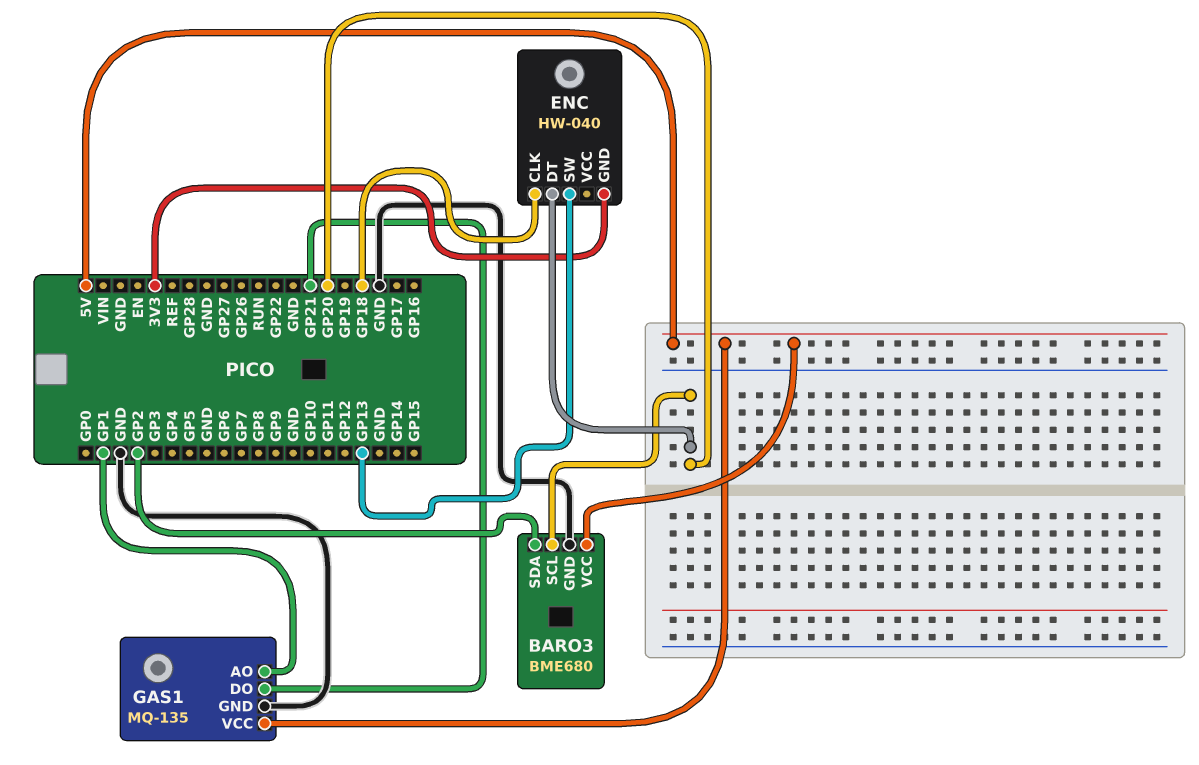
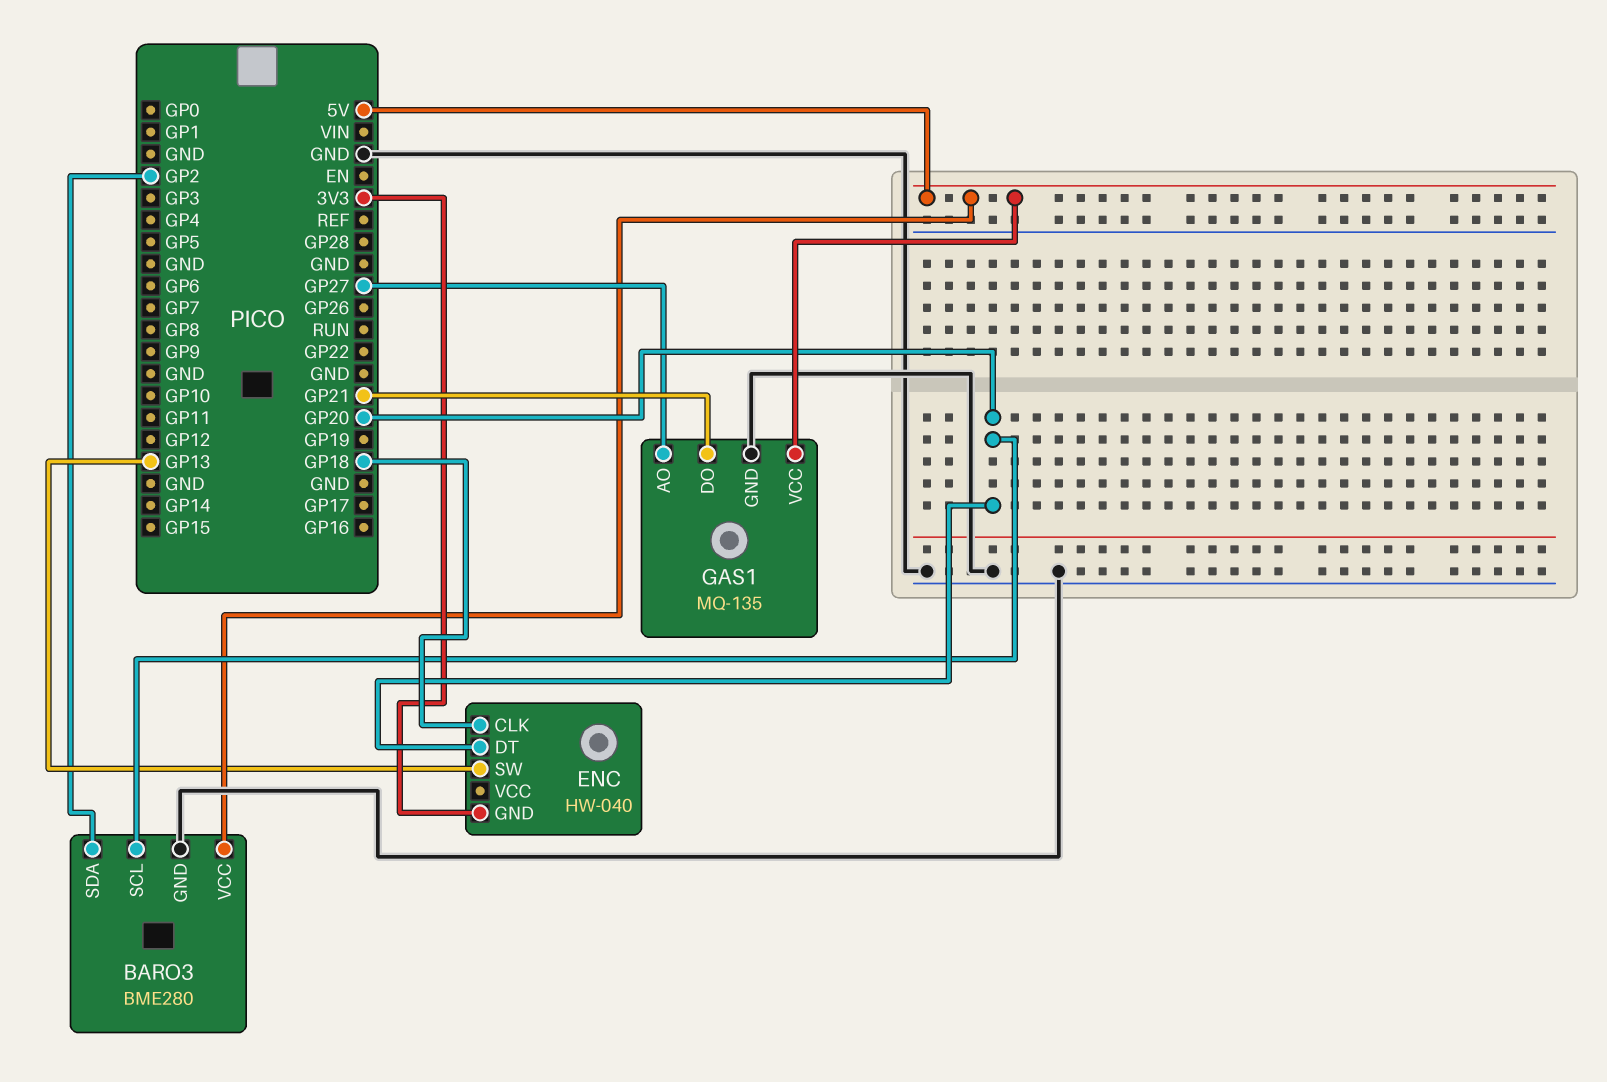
BARO3: BME680 -> BME280
GAS1 pin AO: GP1 -> GP27

